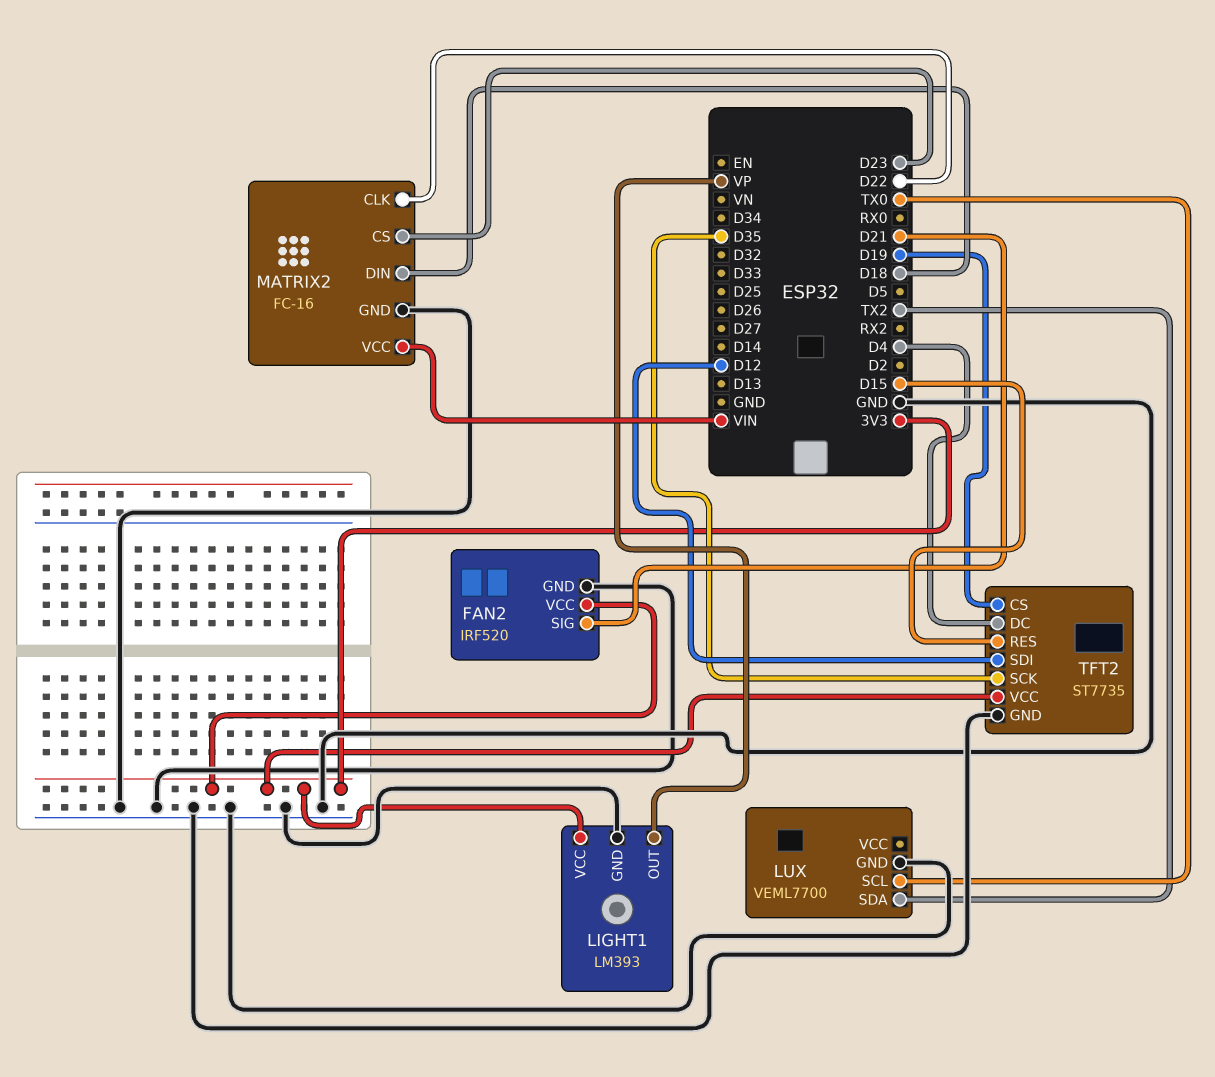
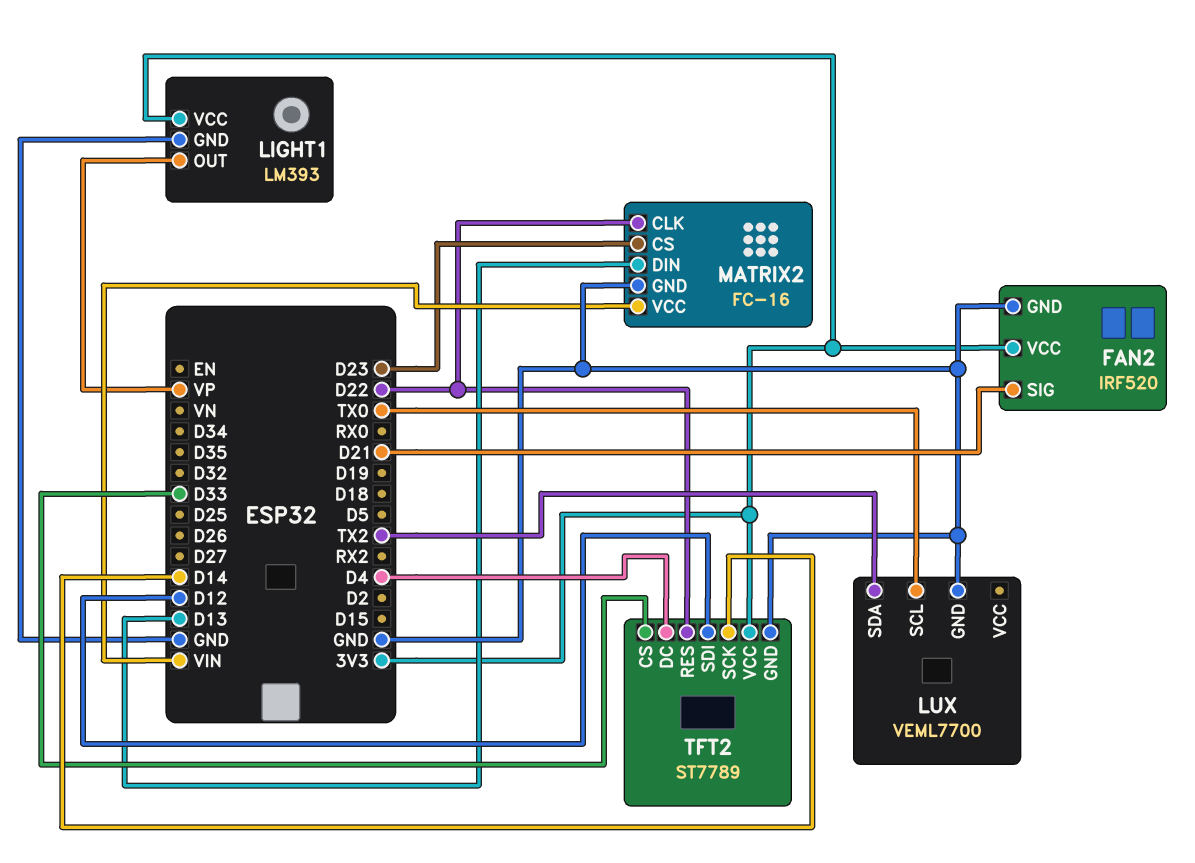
MATRIX2 pin DIN: D18 -> D13
TFT2: ST7735 -> ST7789
TFT2 pin CS: D19 -> D33
TFT2 pin RES: D15 -> D22
TFT2 pin SCK: D35 -> D14

